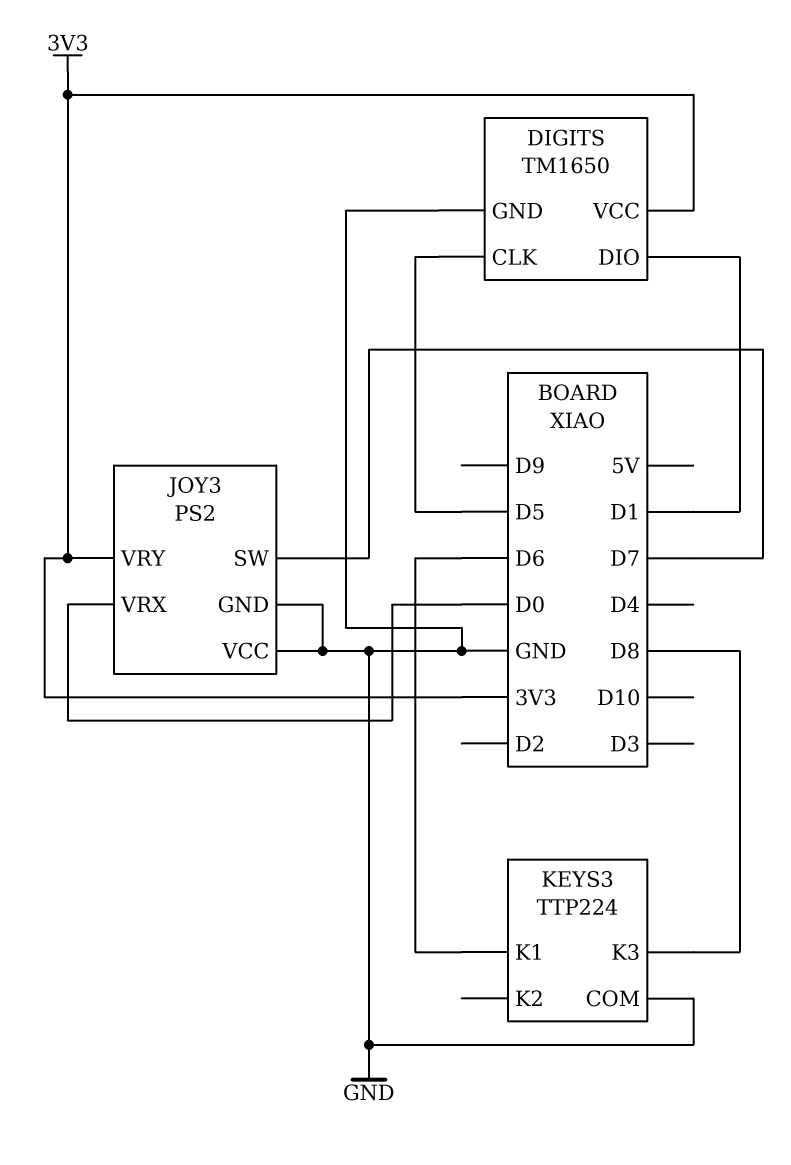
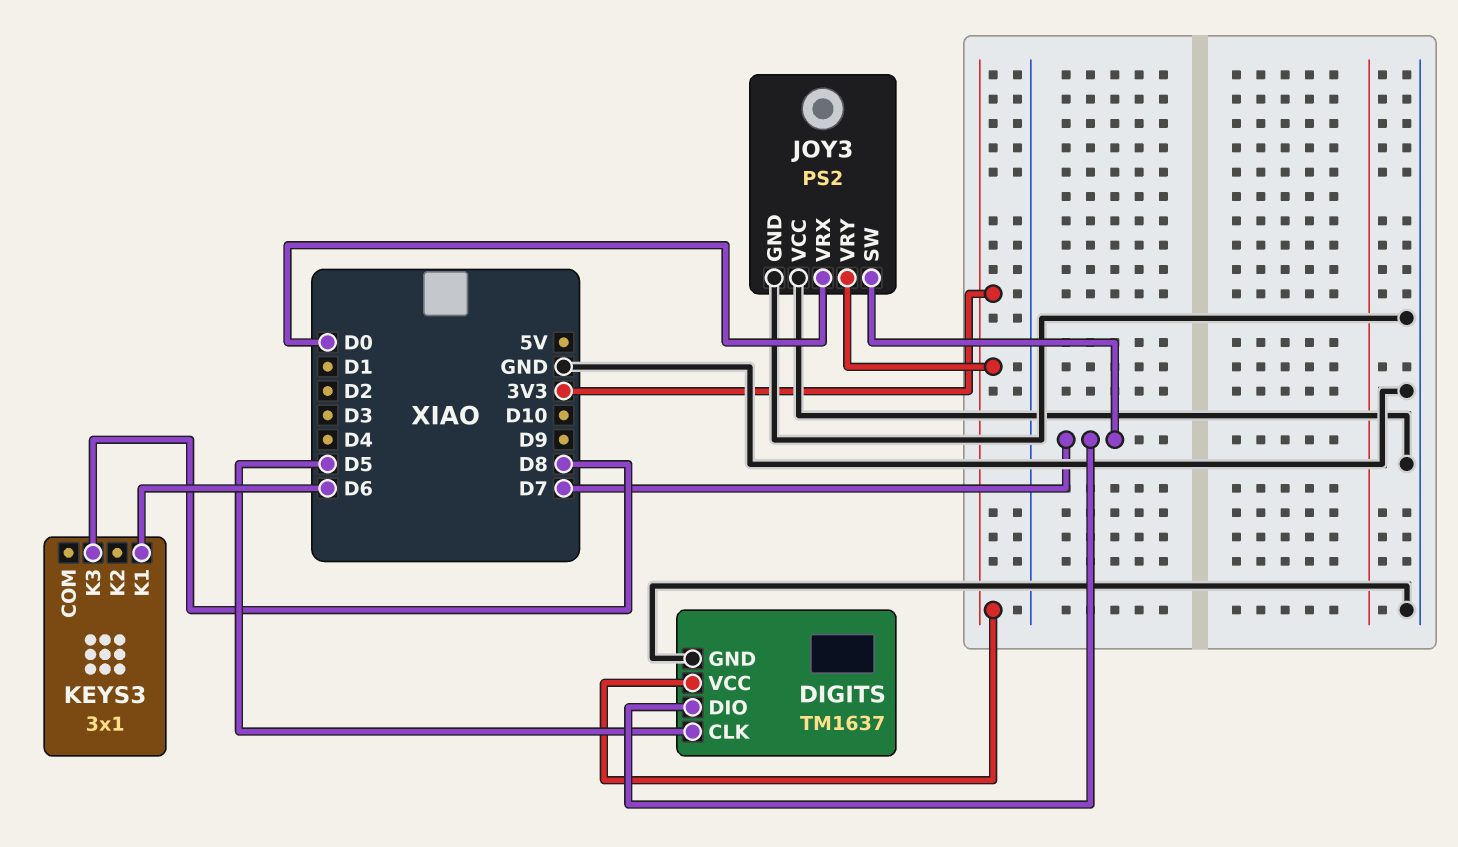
DIGITS: TM1650 -> TM1637
DIGITS pin DIO: D1 -> D7
KEYS3: TTP224 -> 3x1
KEYS3 pin COM: GND -> none

